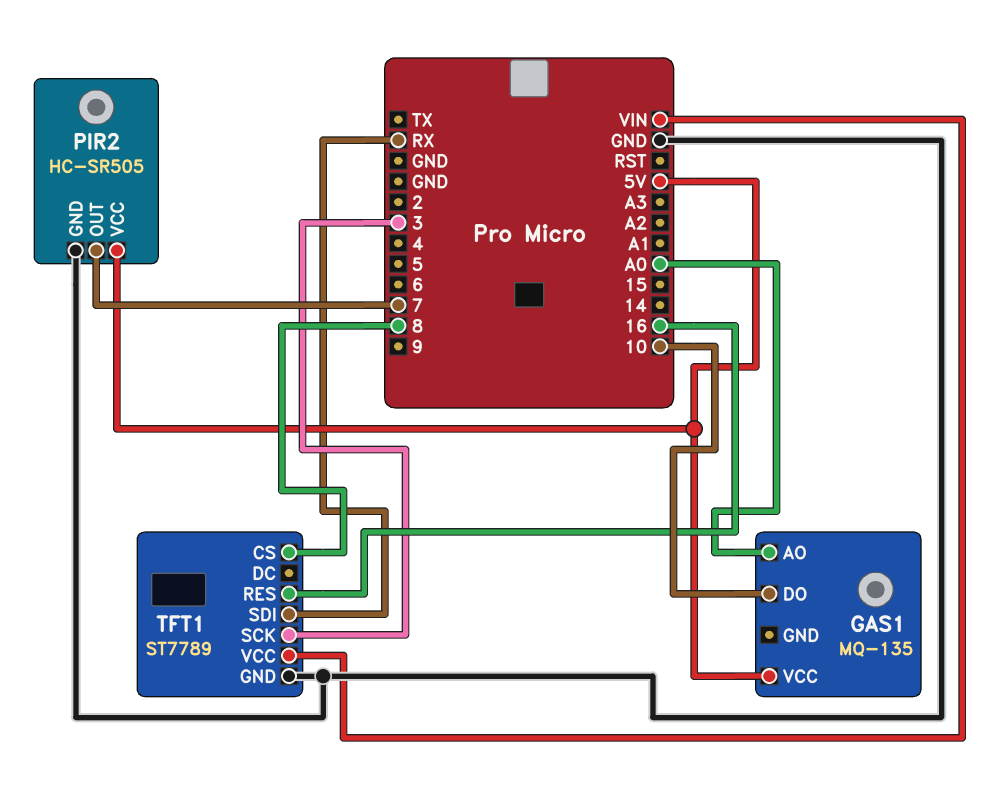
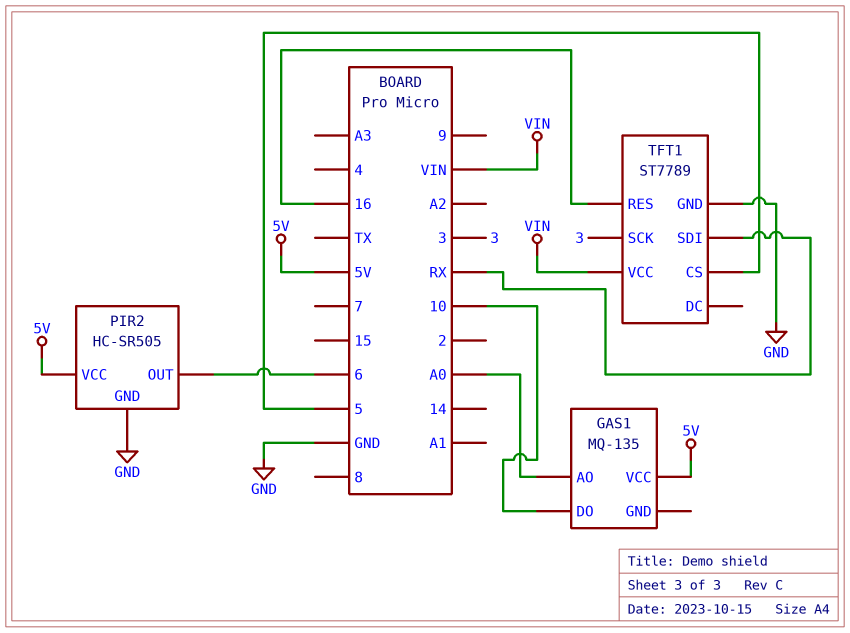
PIR2 pin OUT: 7 -> 6
TFT1 pin CS: 8 -> 5

